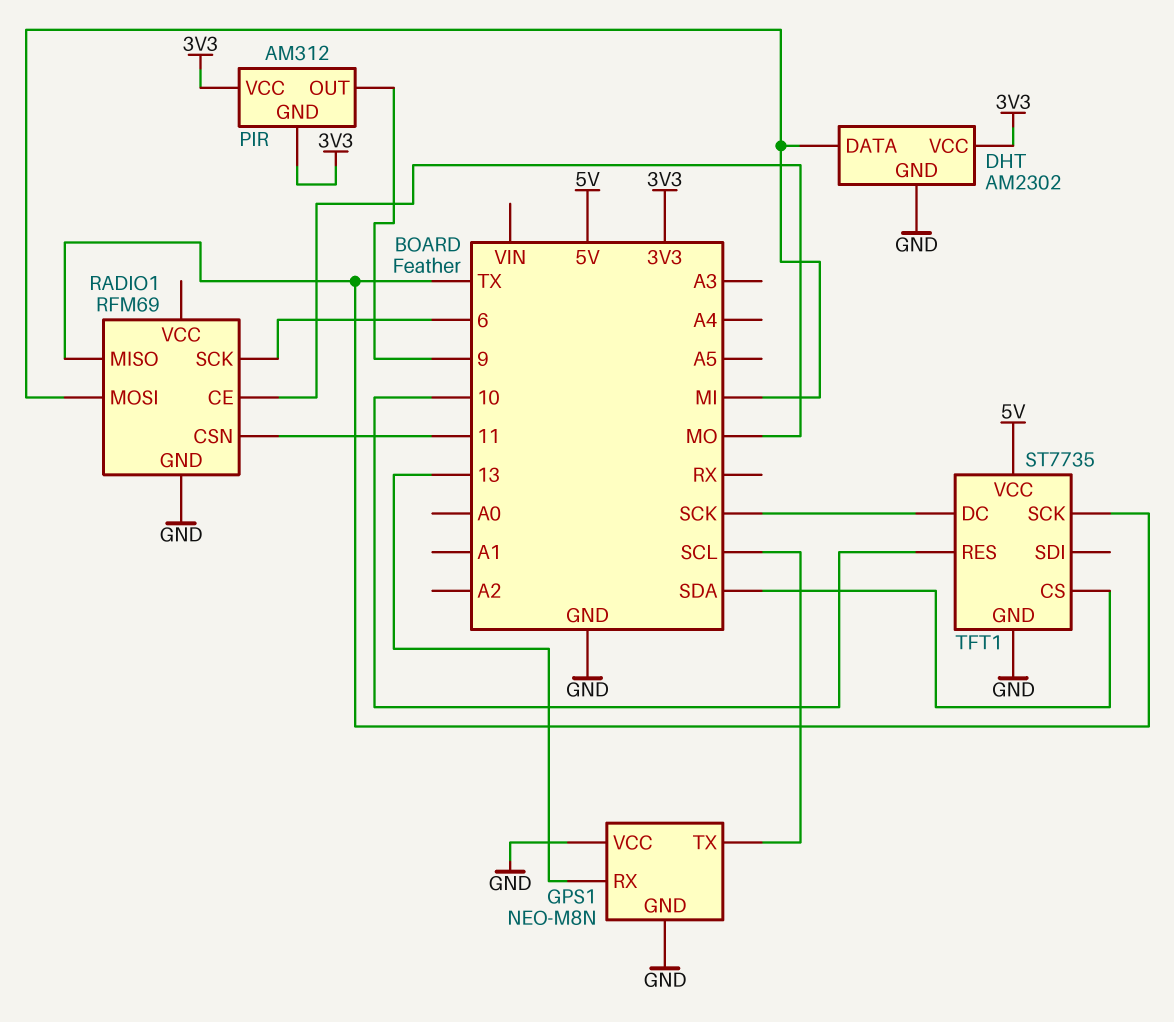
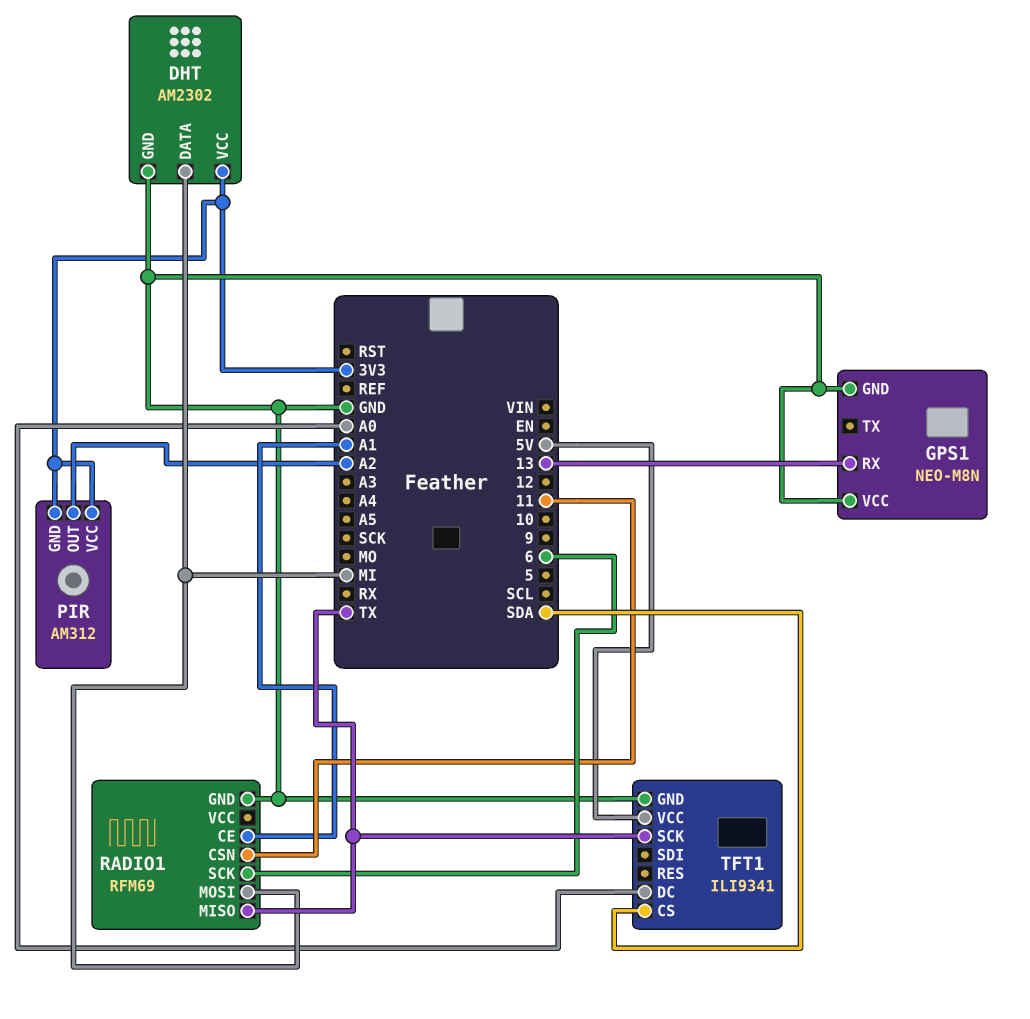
GPS1 pin TX: SCL -> none
PIR pin OUT: 9 -> A2
RADIO1 pin CE: MO -> A1
TFT1: ST7735 -> ILI9341
TFT1 pin DC: SCK -> A0
TFT1 pin RES: 10 -> none

